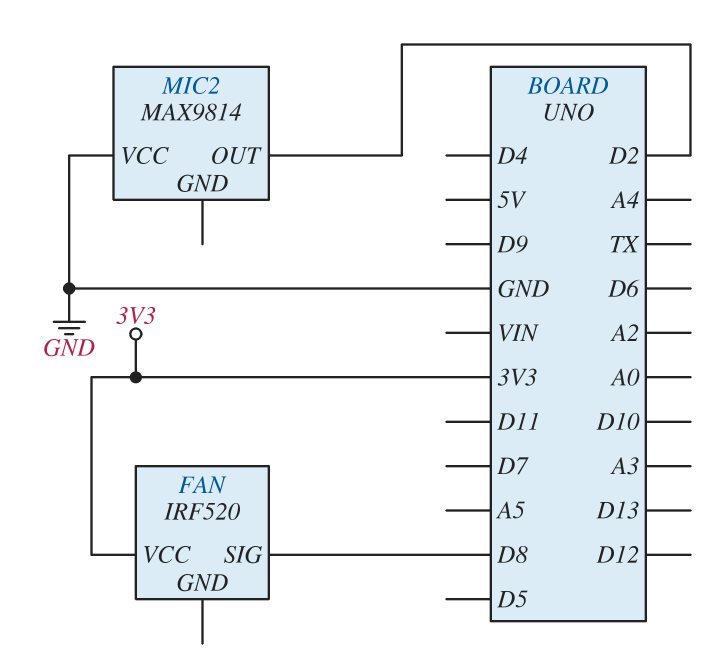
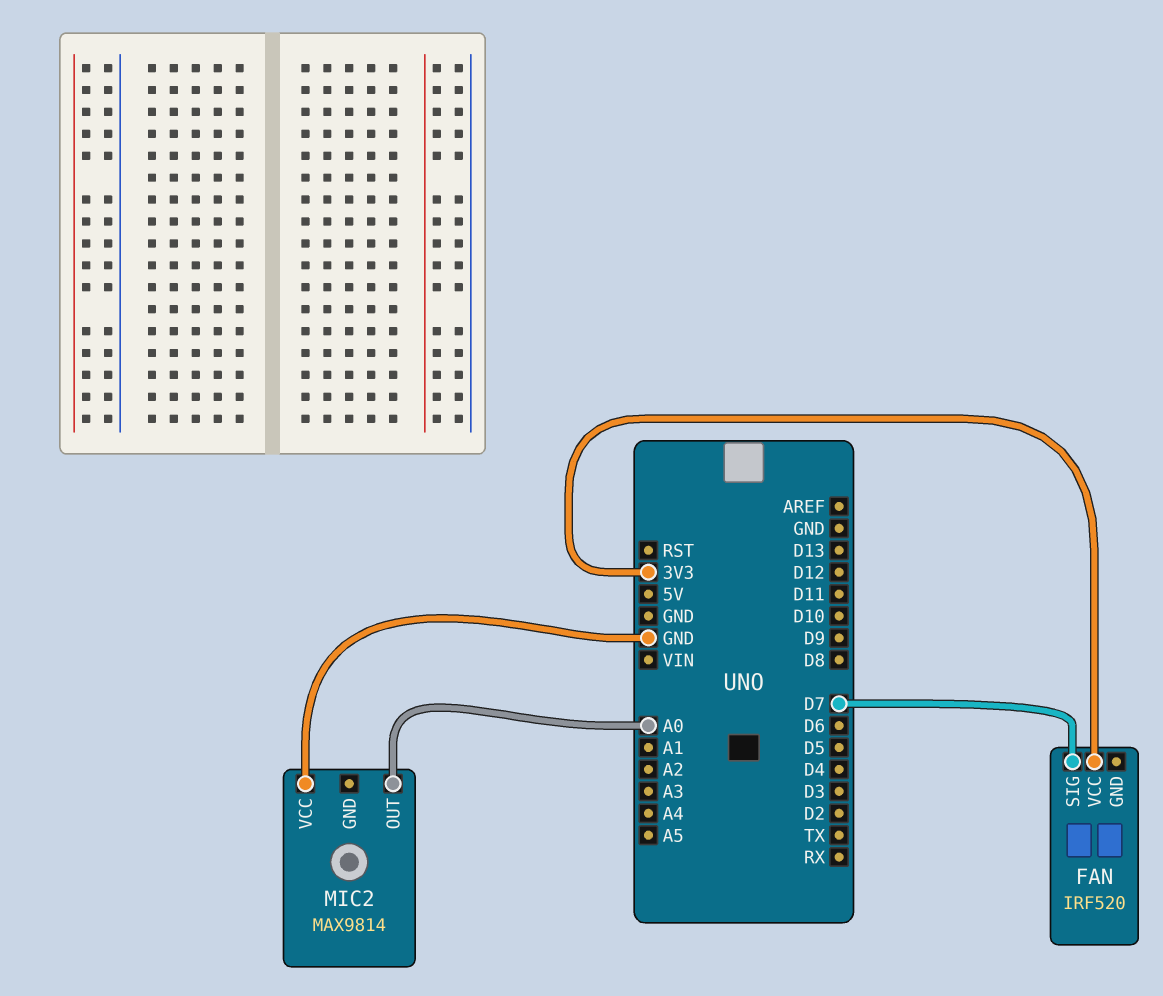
FAN pin SIG: D8 -> D7
MIC2 pin OUT: D2 -> A0

